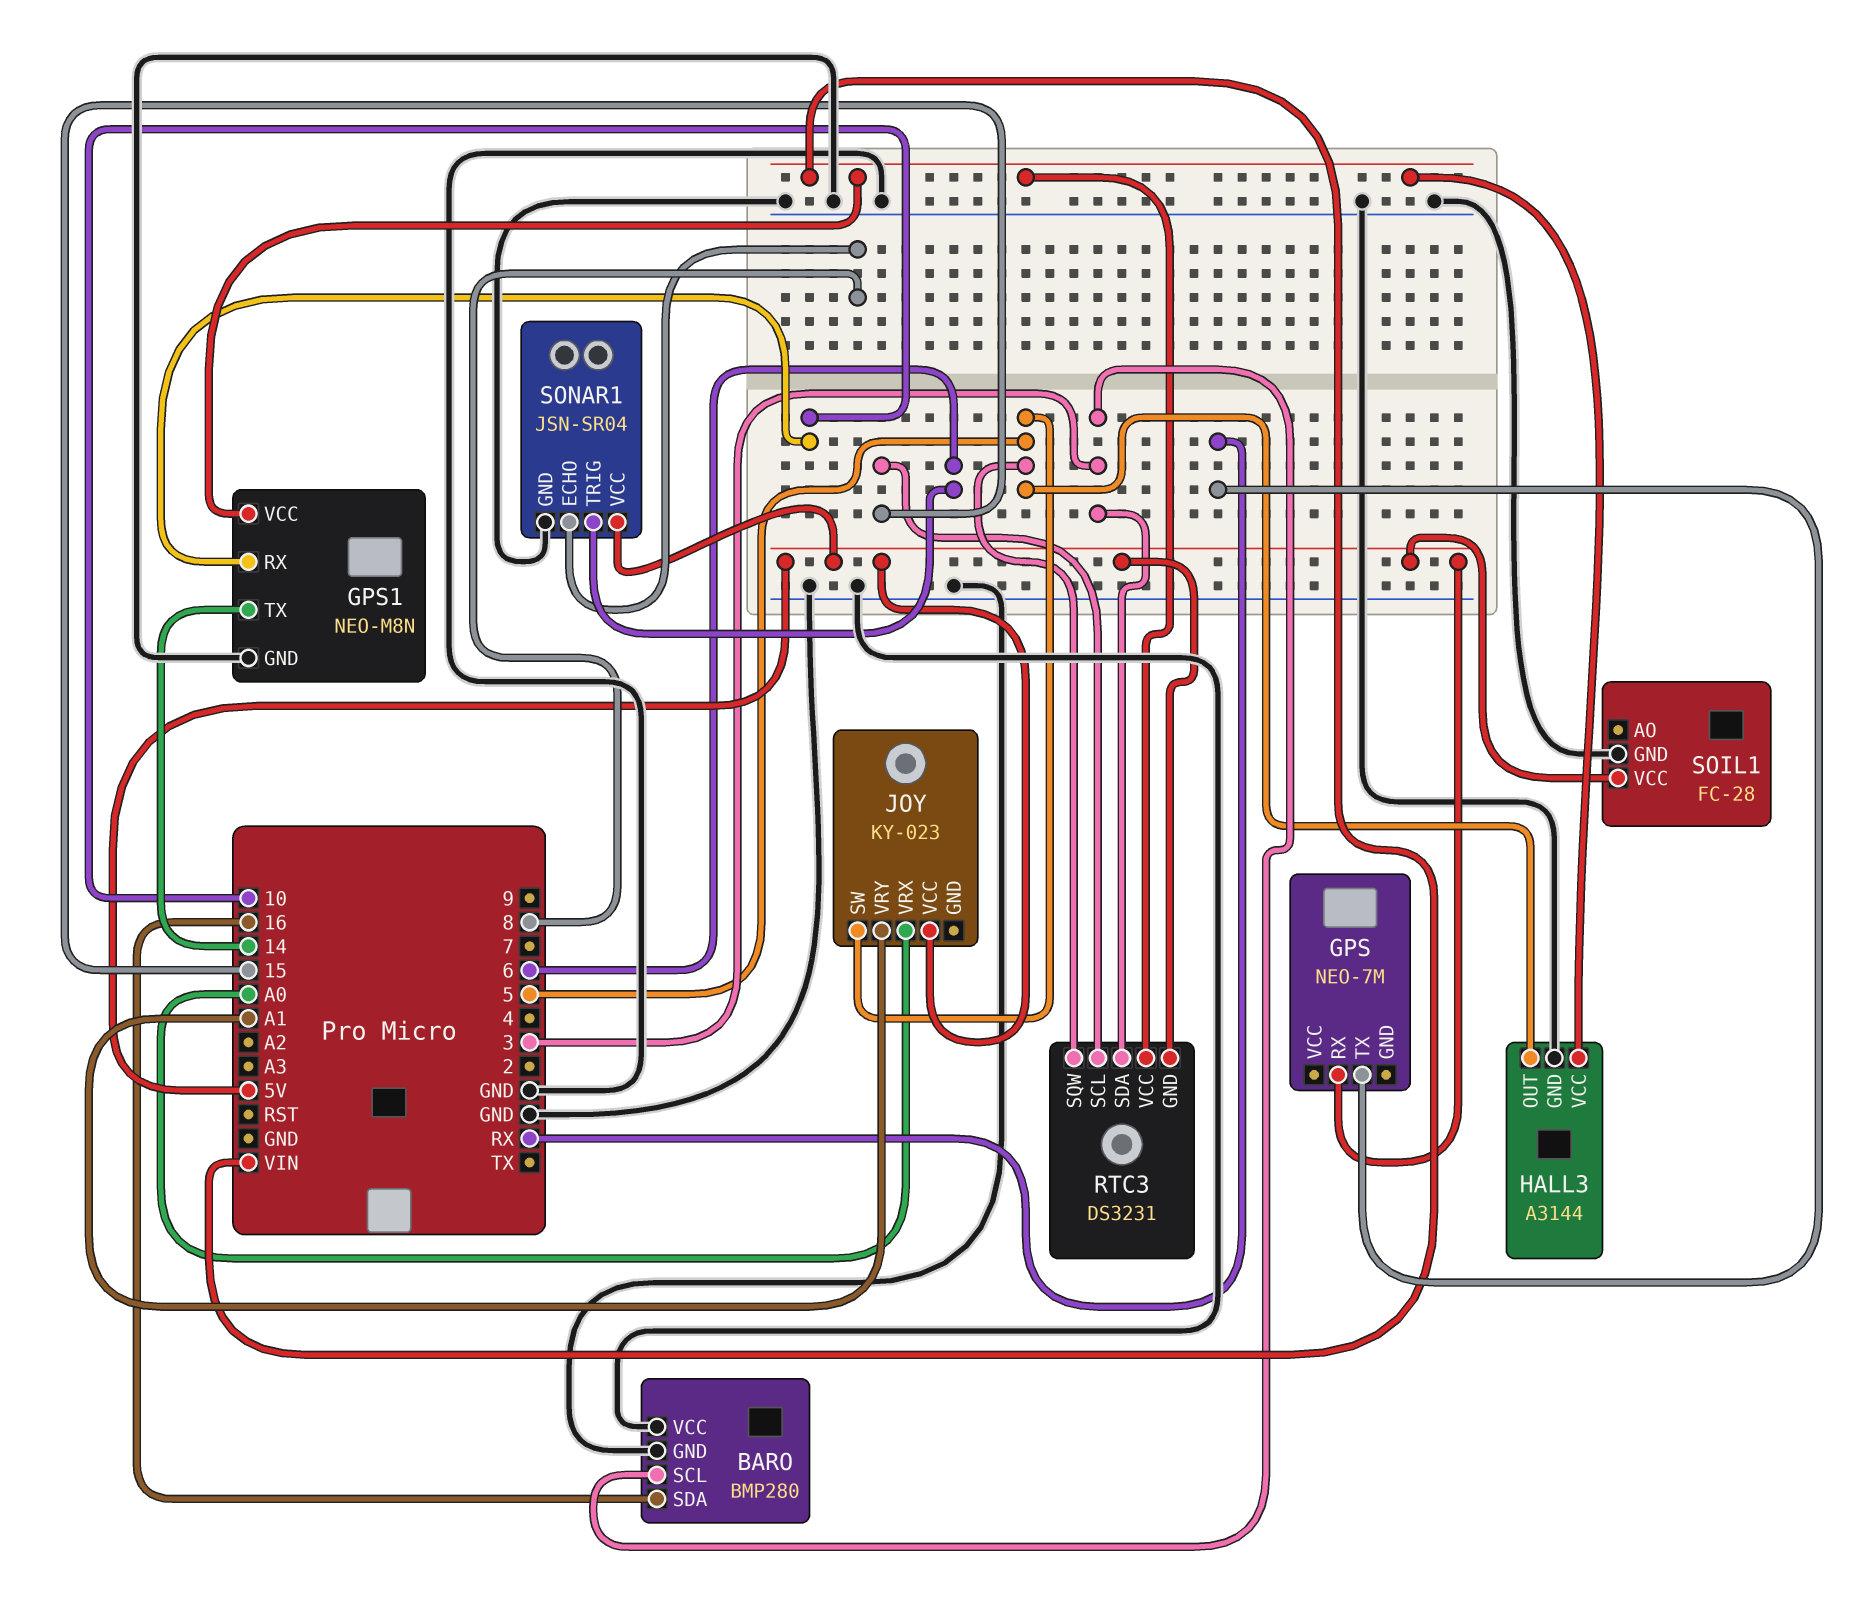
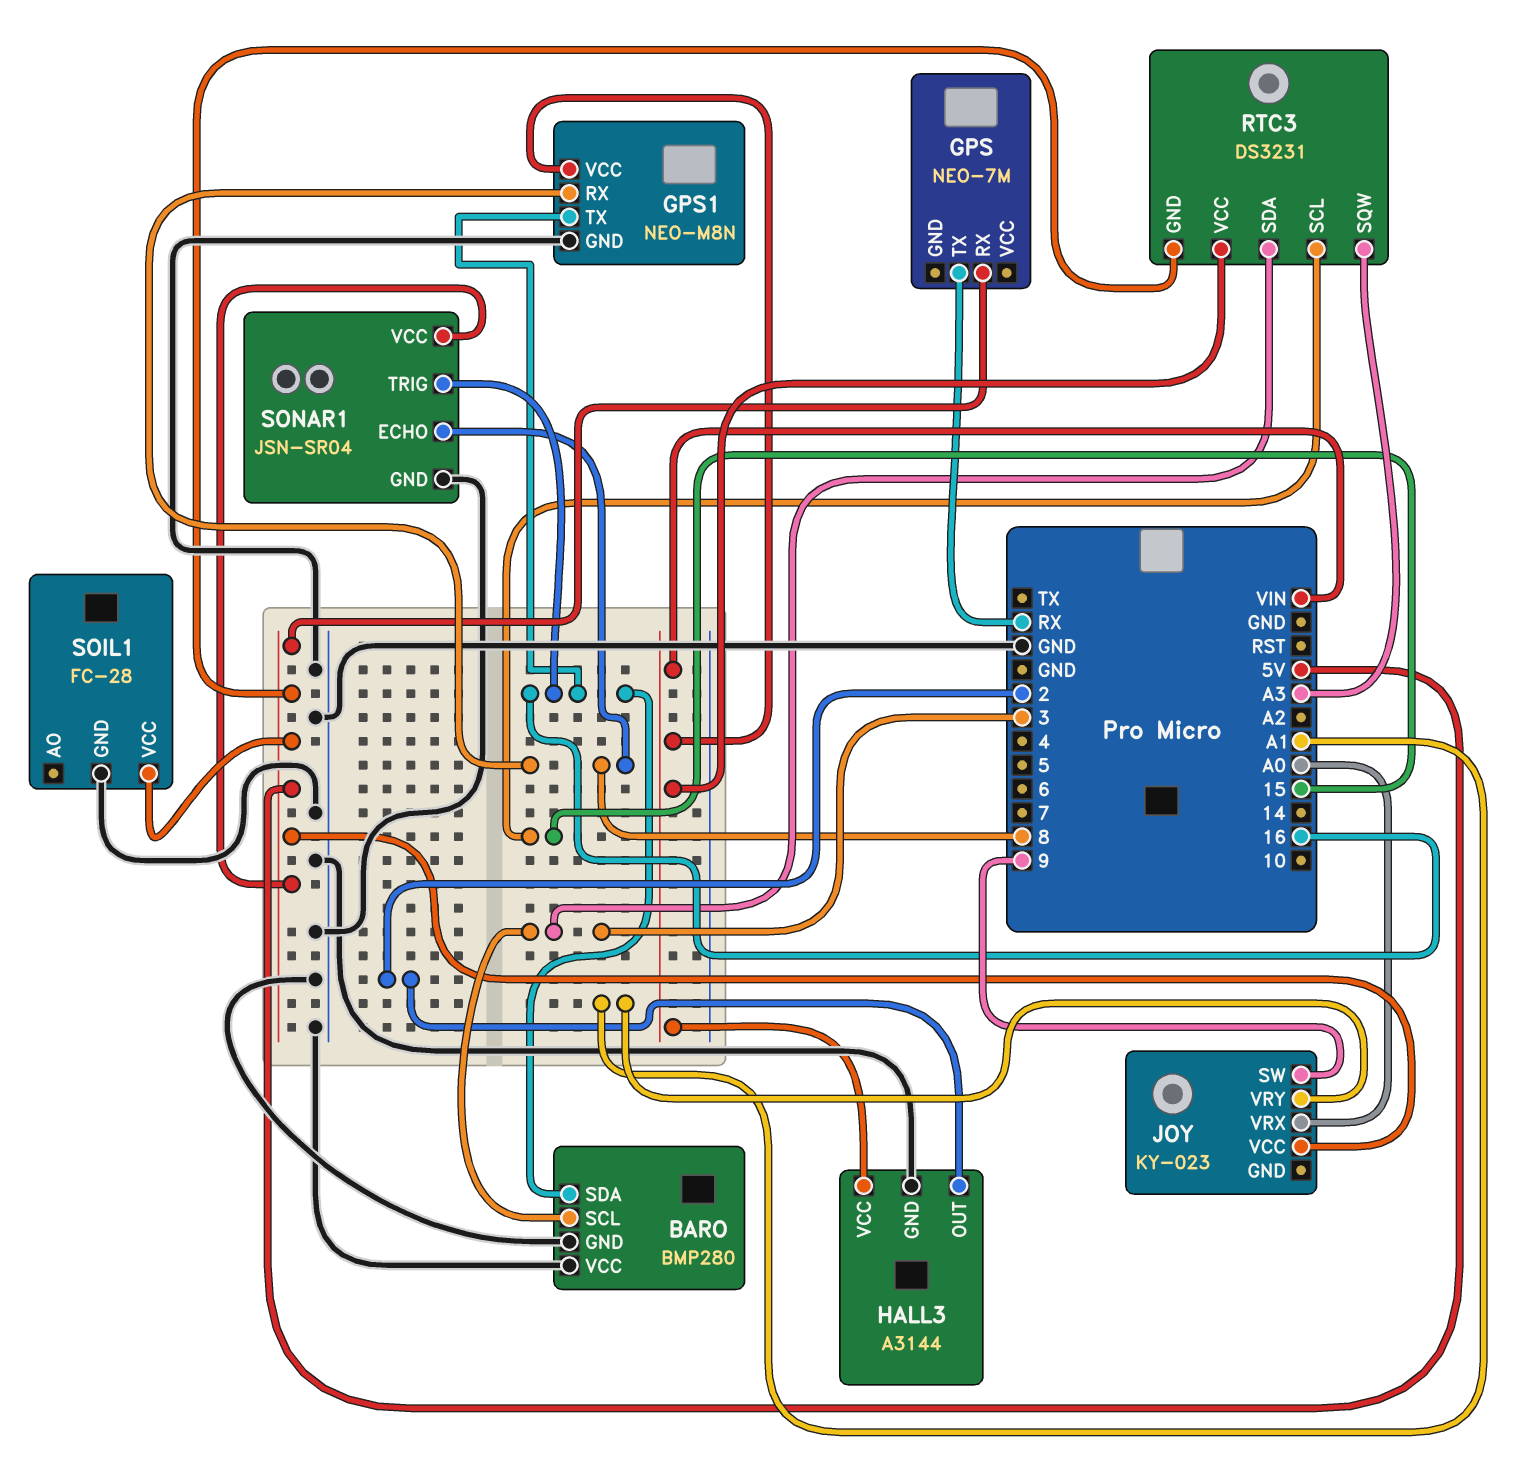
GPS1 pin RX: 10 -> 8
GPS1 pin TX: 14 -> 16
HALL3 pin OUT: 5 -> 2
JOY pin SW: 5 -> 9
RTC3 pin SQW: 5 -> A3
SONAR1 pin TRIG: 6 -> 16

